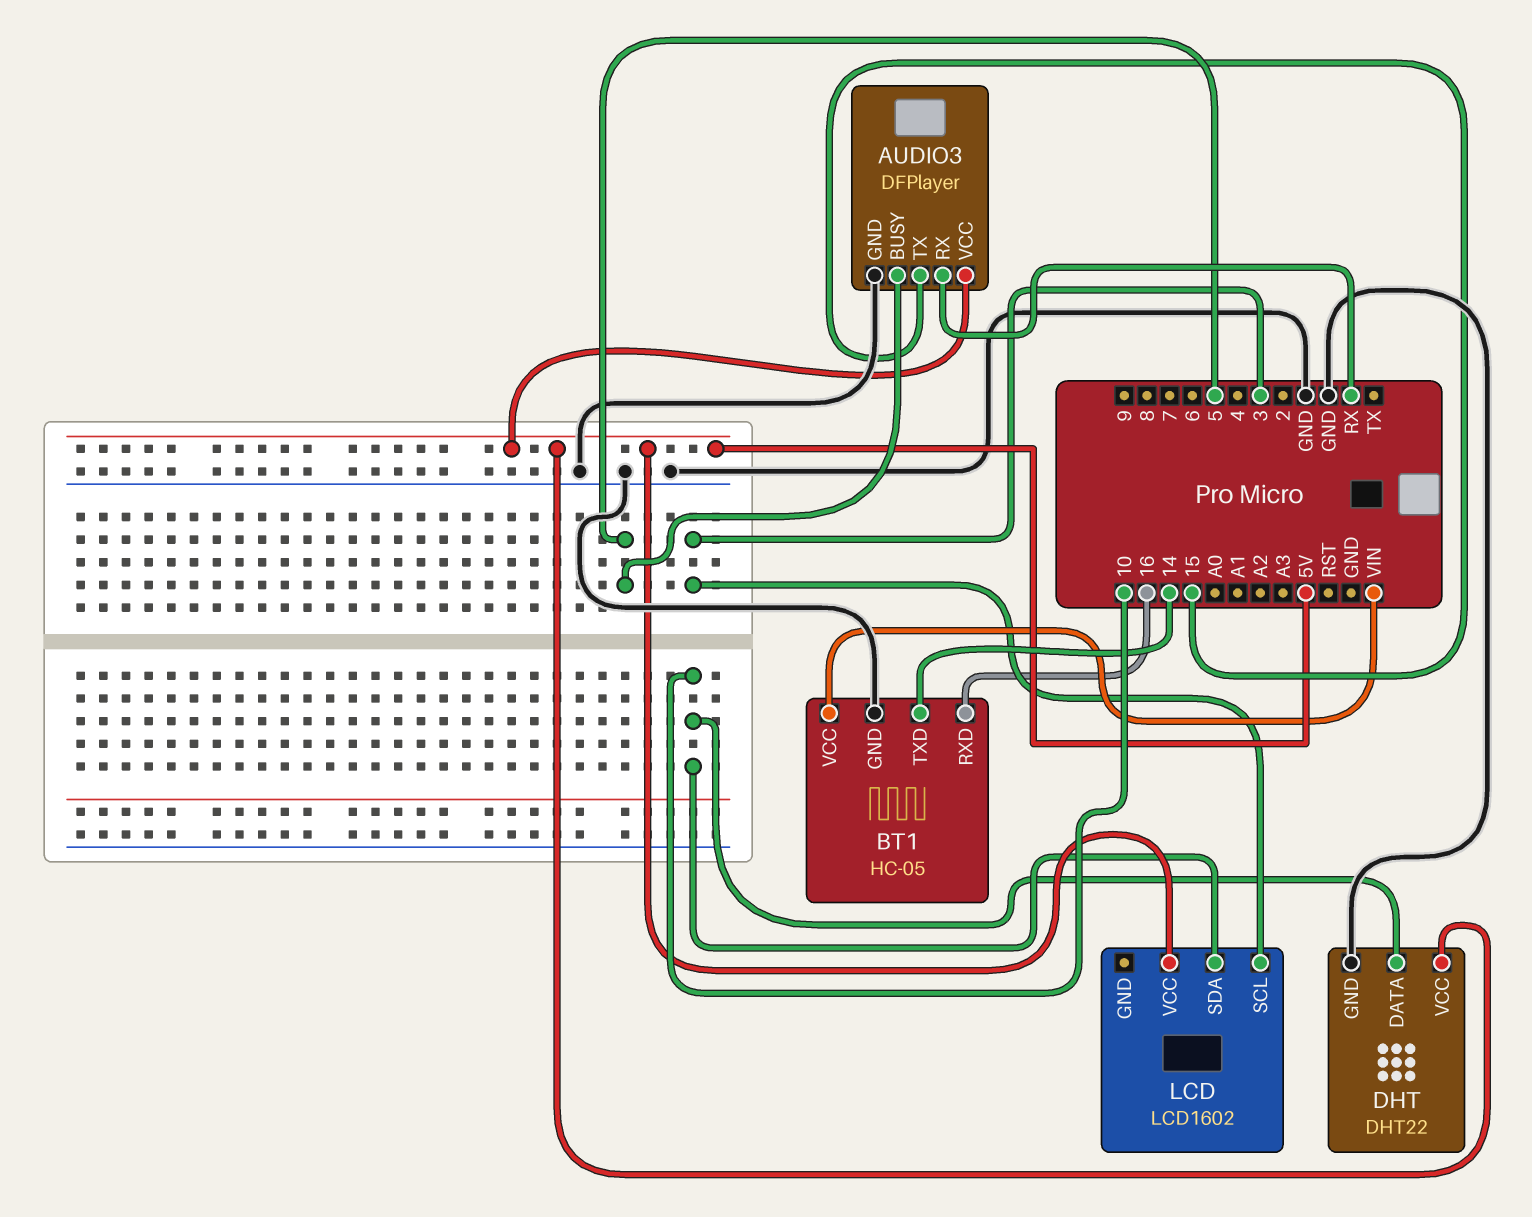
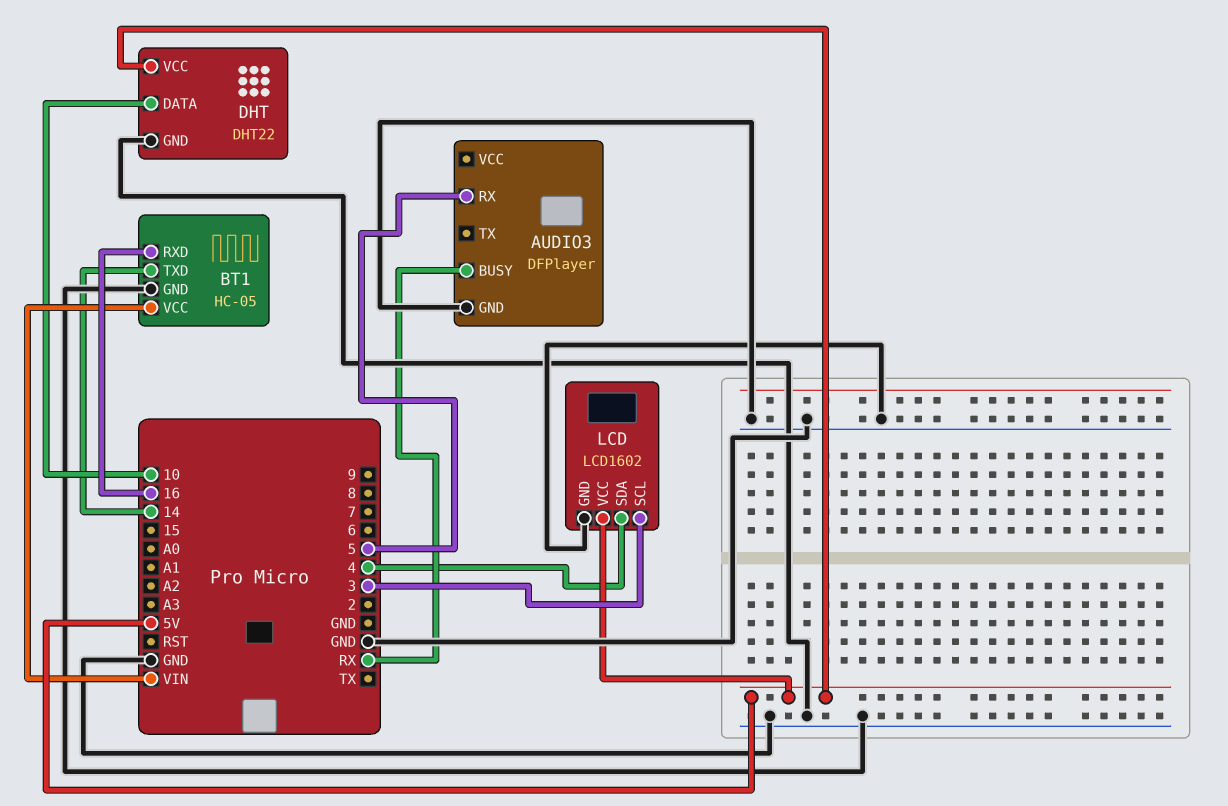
AUDIO3 pin BUSY: 5 -> RX
AUDIO3 pin RX: RX -> 5
AUDIO3 pin TX: 15 -> none
AUDIO3 pin VCC: 5V -> none
LCD pin GND: none -> GND
LCD pin SDA: 10 -> 4

